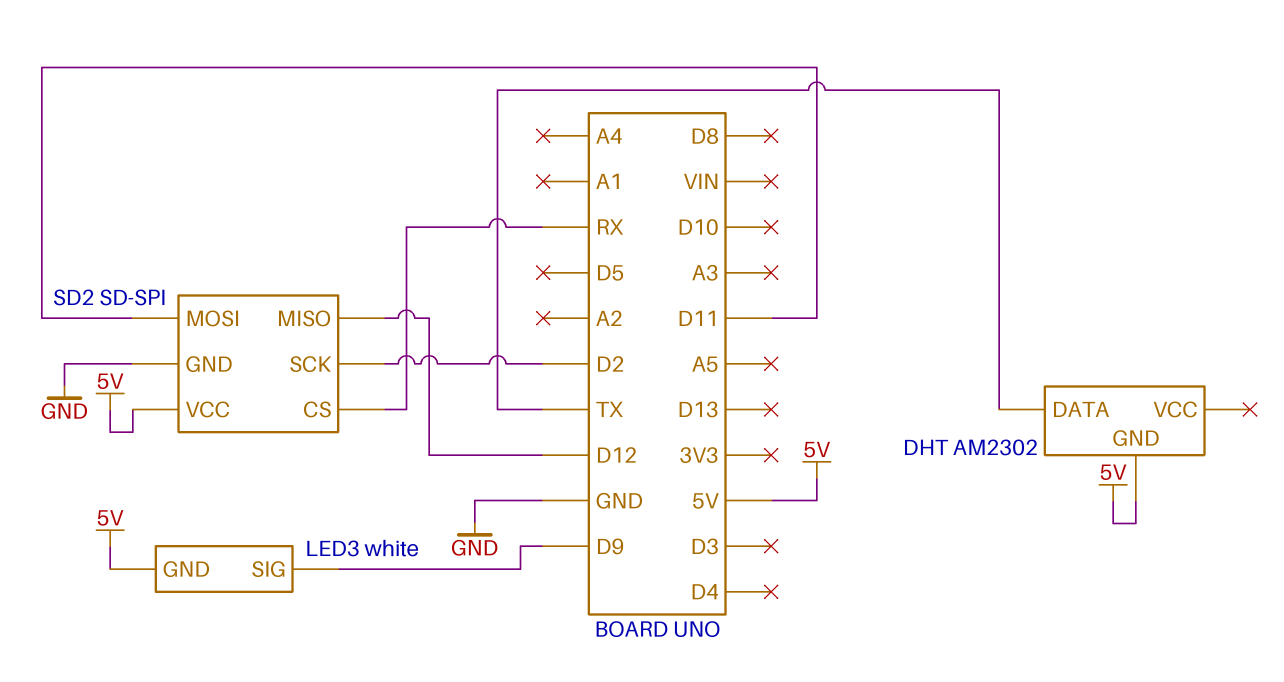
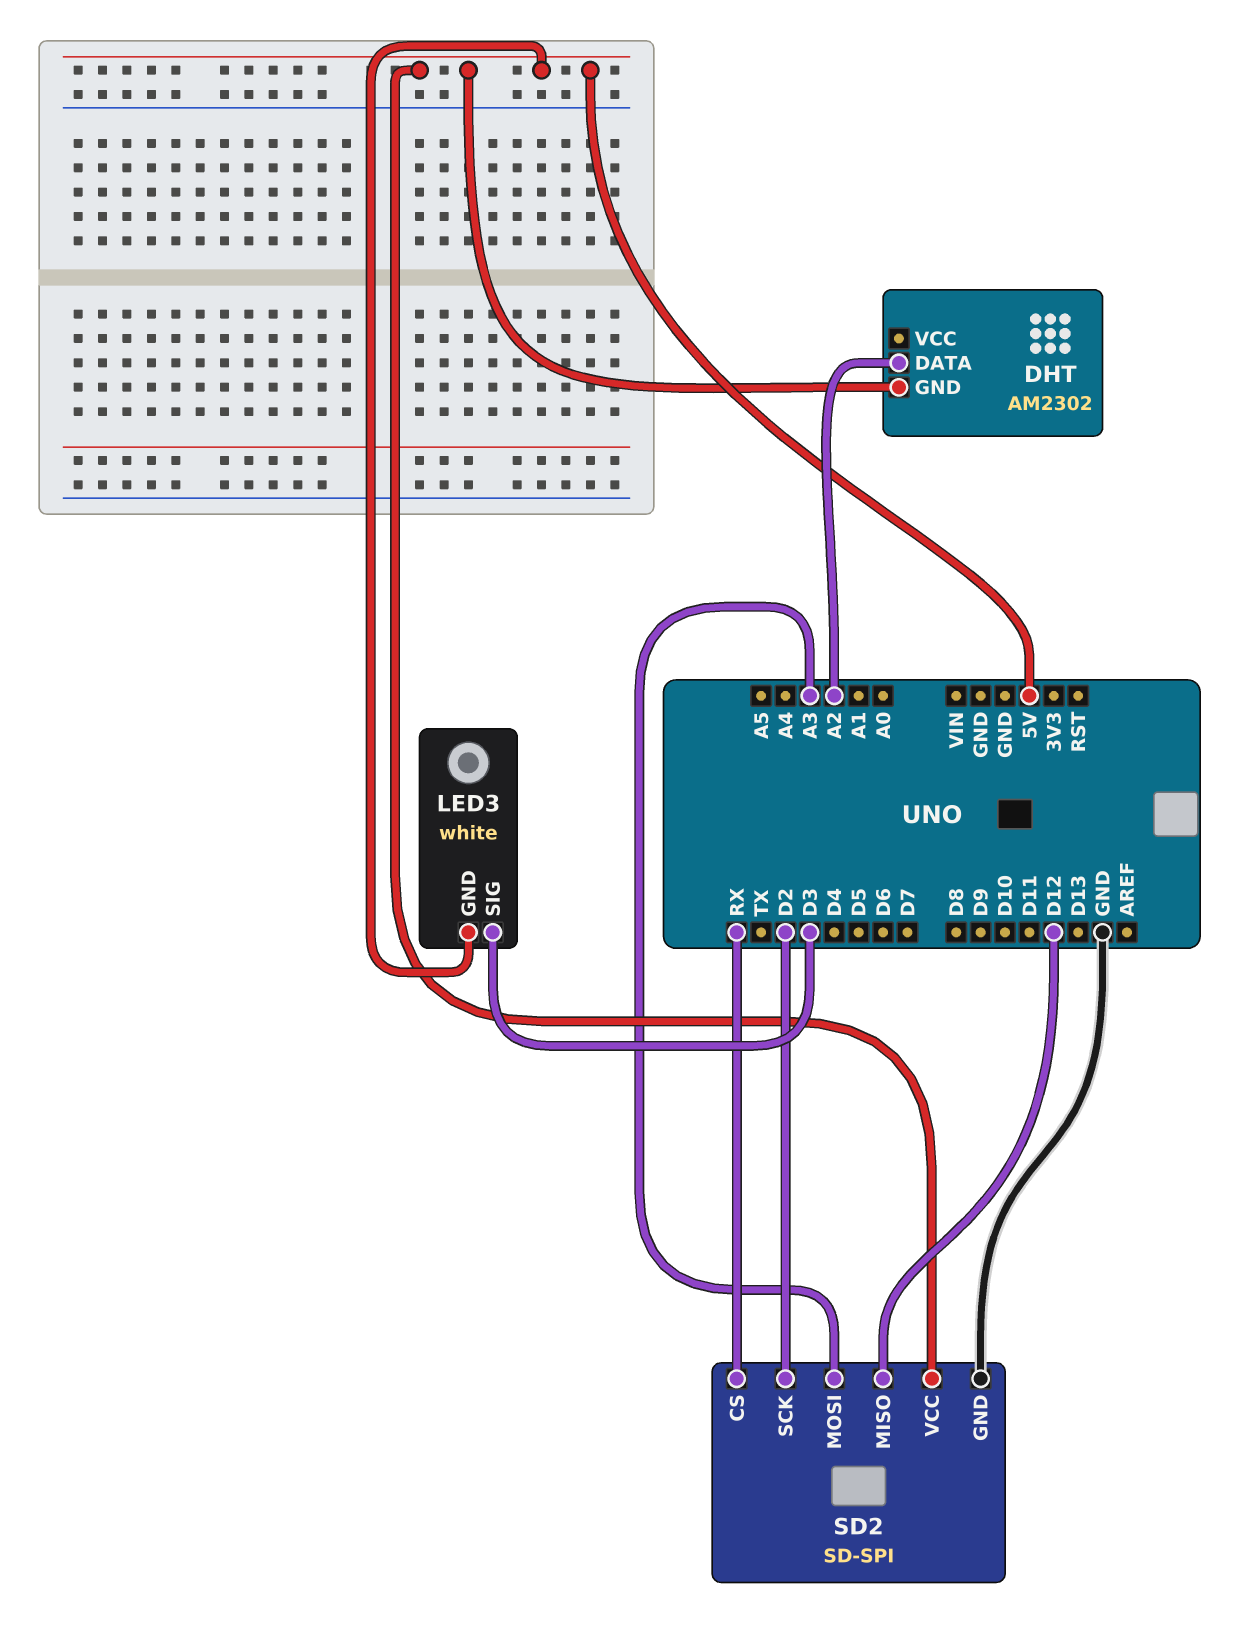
DHT pin DATA: TX -> A2
LED3 pin SIG: D9 -> D3
SD2 pin MOSI: D11 -> A3

